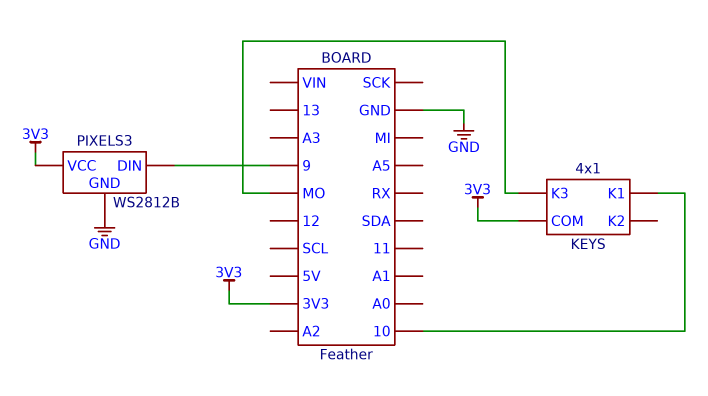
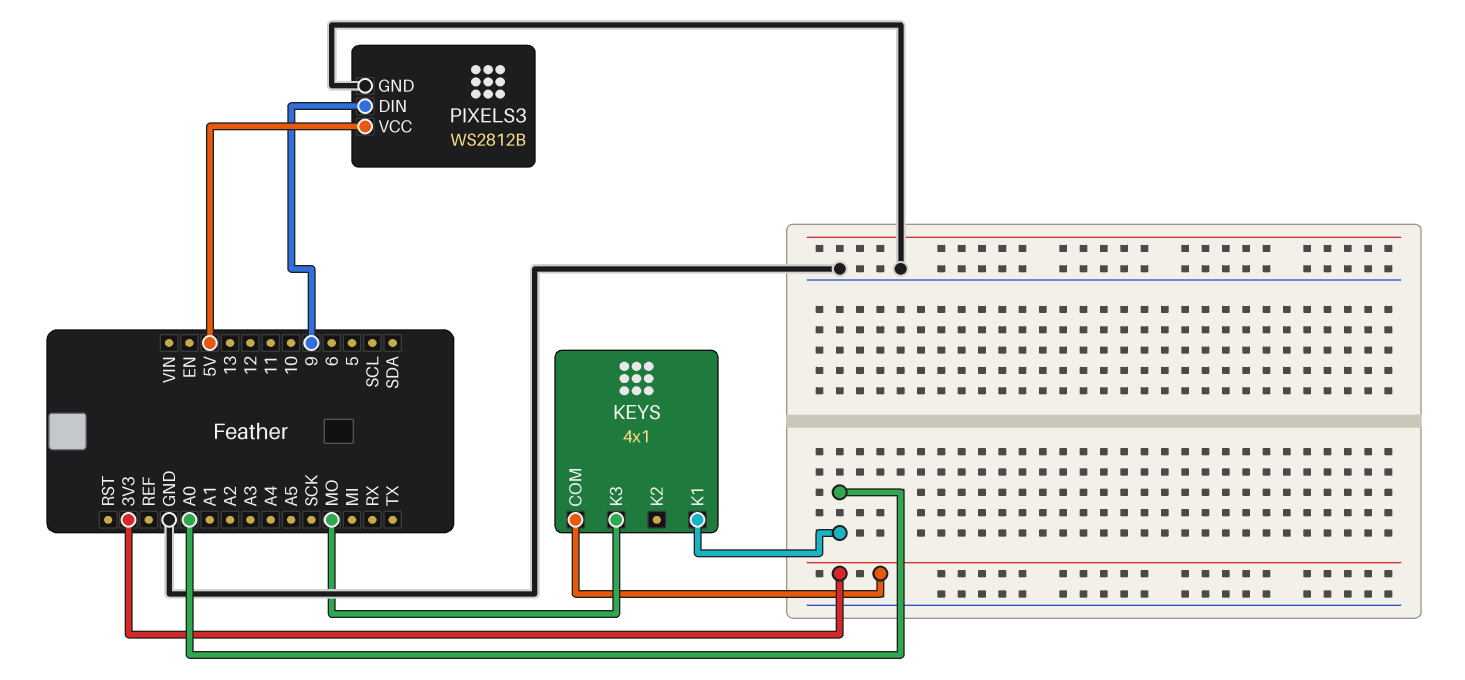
KEYS pin K1: 10 -> A0
PIXELS3 pin VCC: 3V3 -> 5V

